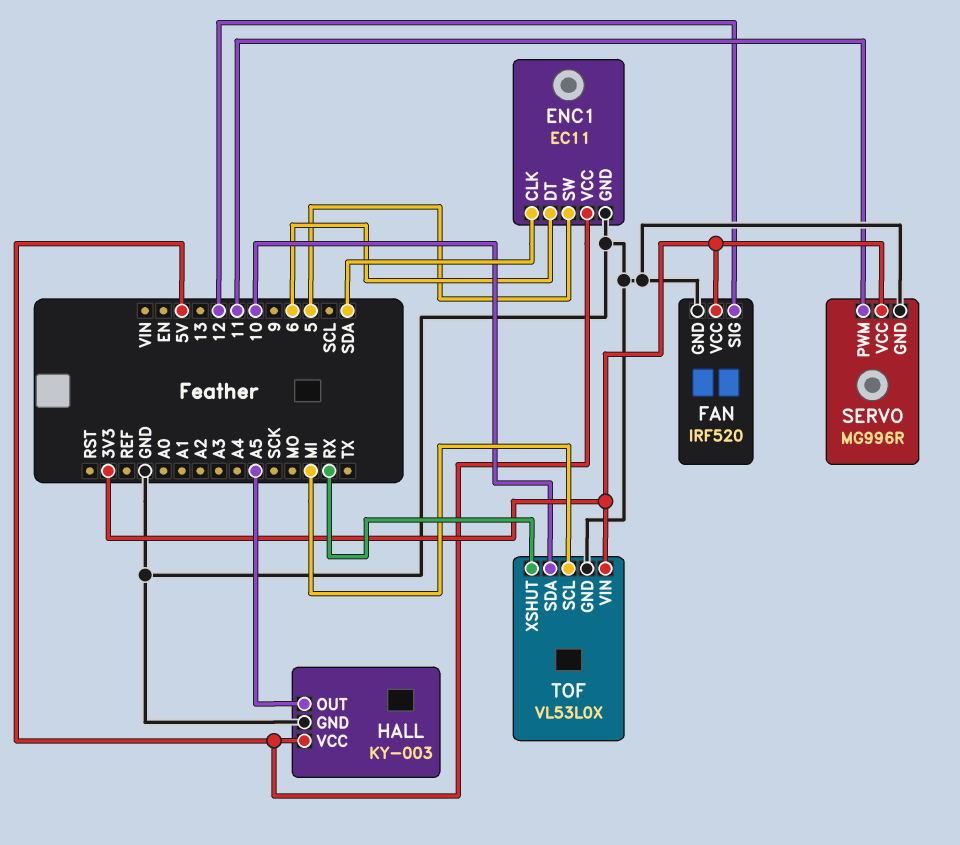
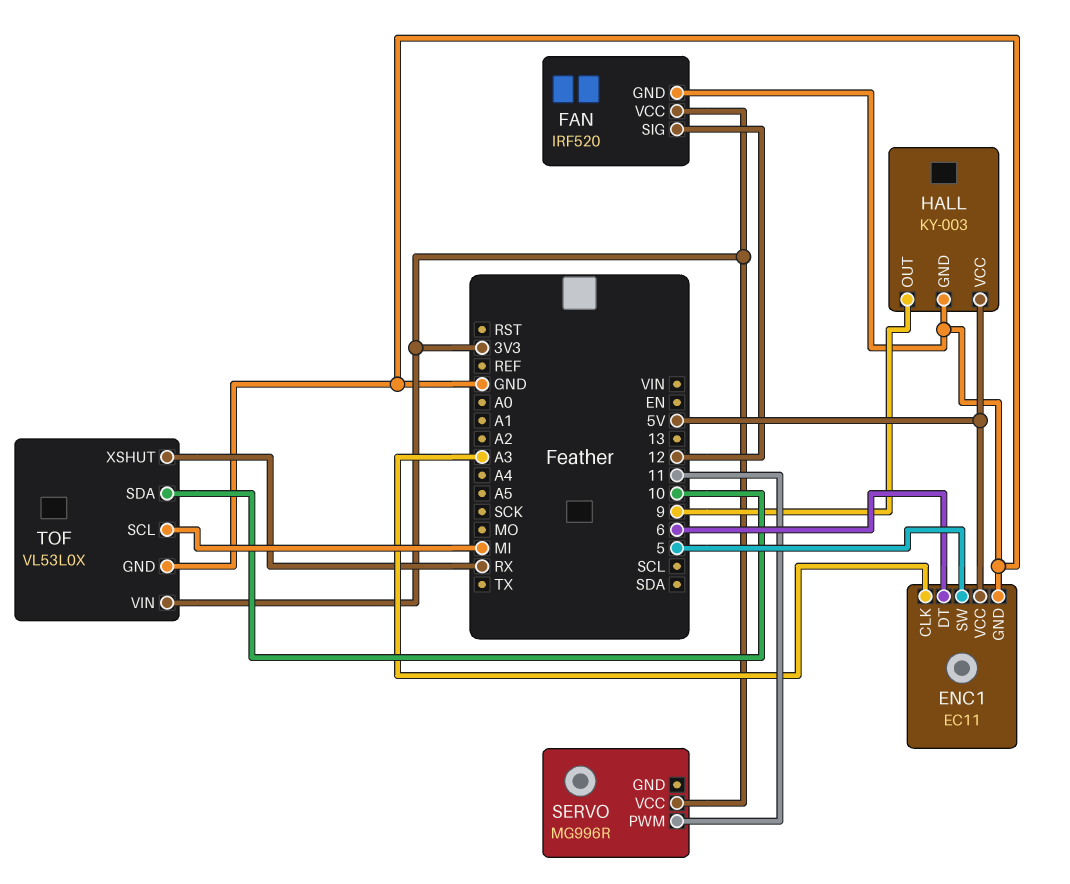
ENC1 pin CLK: SDA -> A3
HALL pin OUT: A5 -> 9
SERVO pin GND: GND -> none

